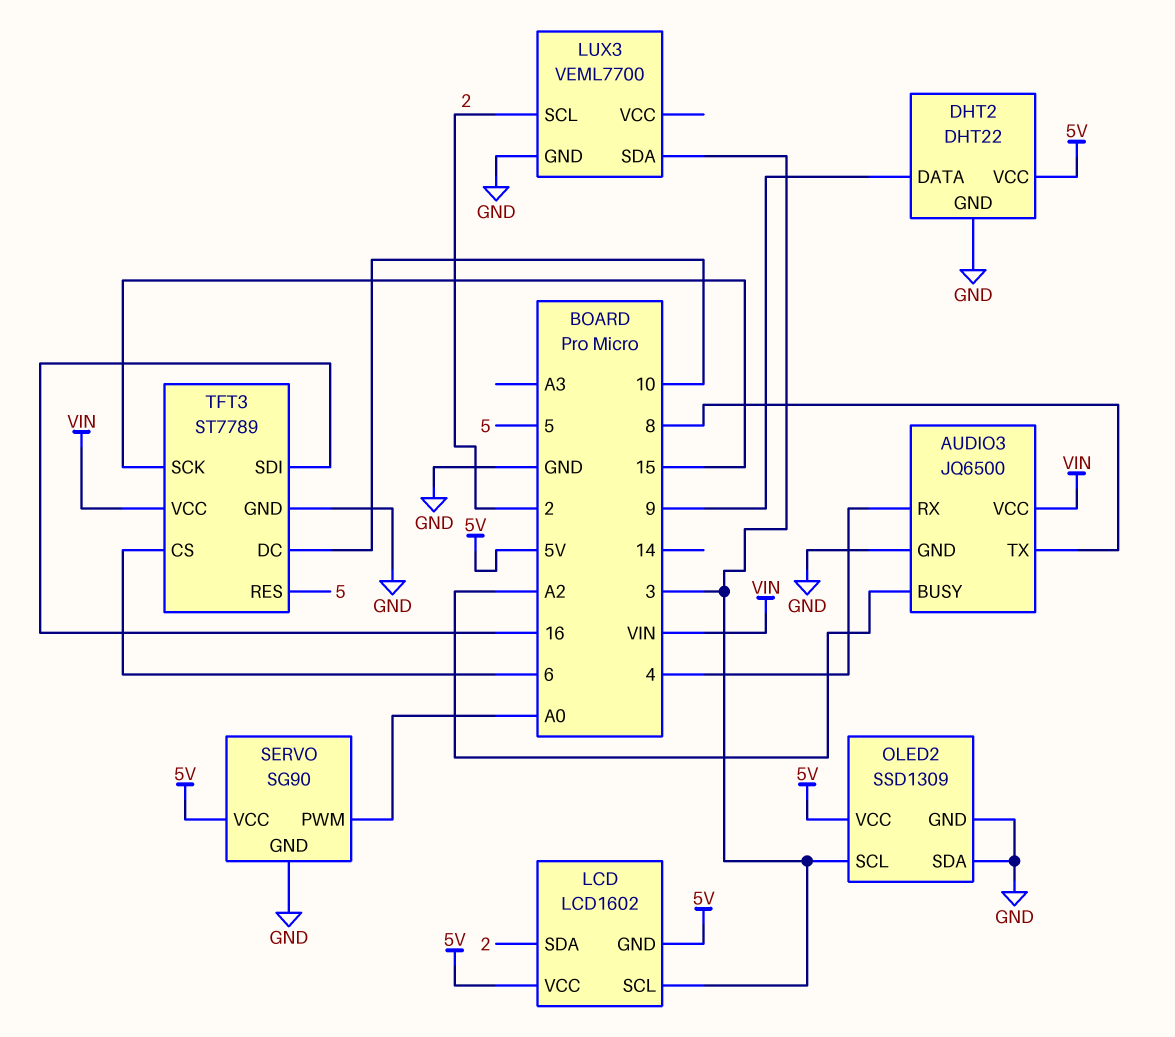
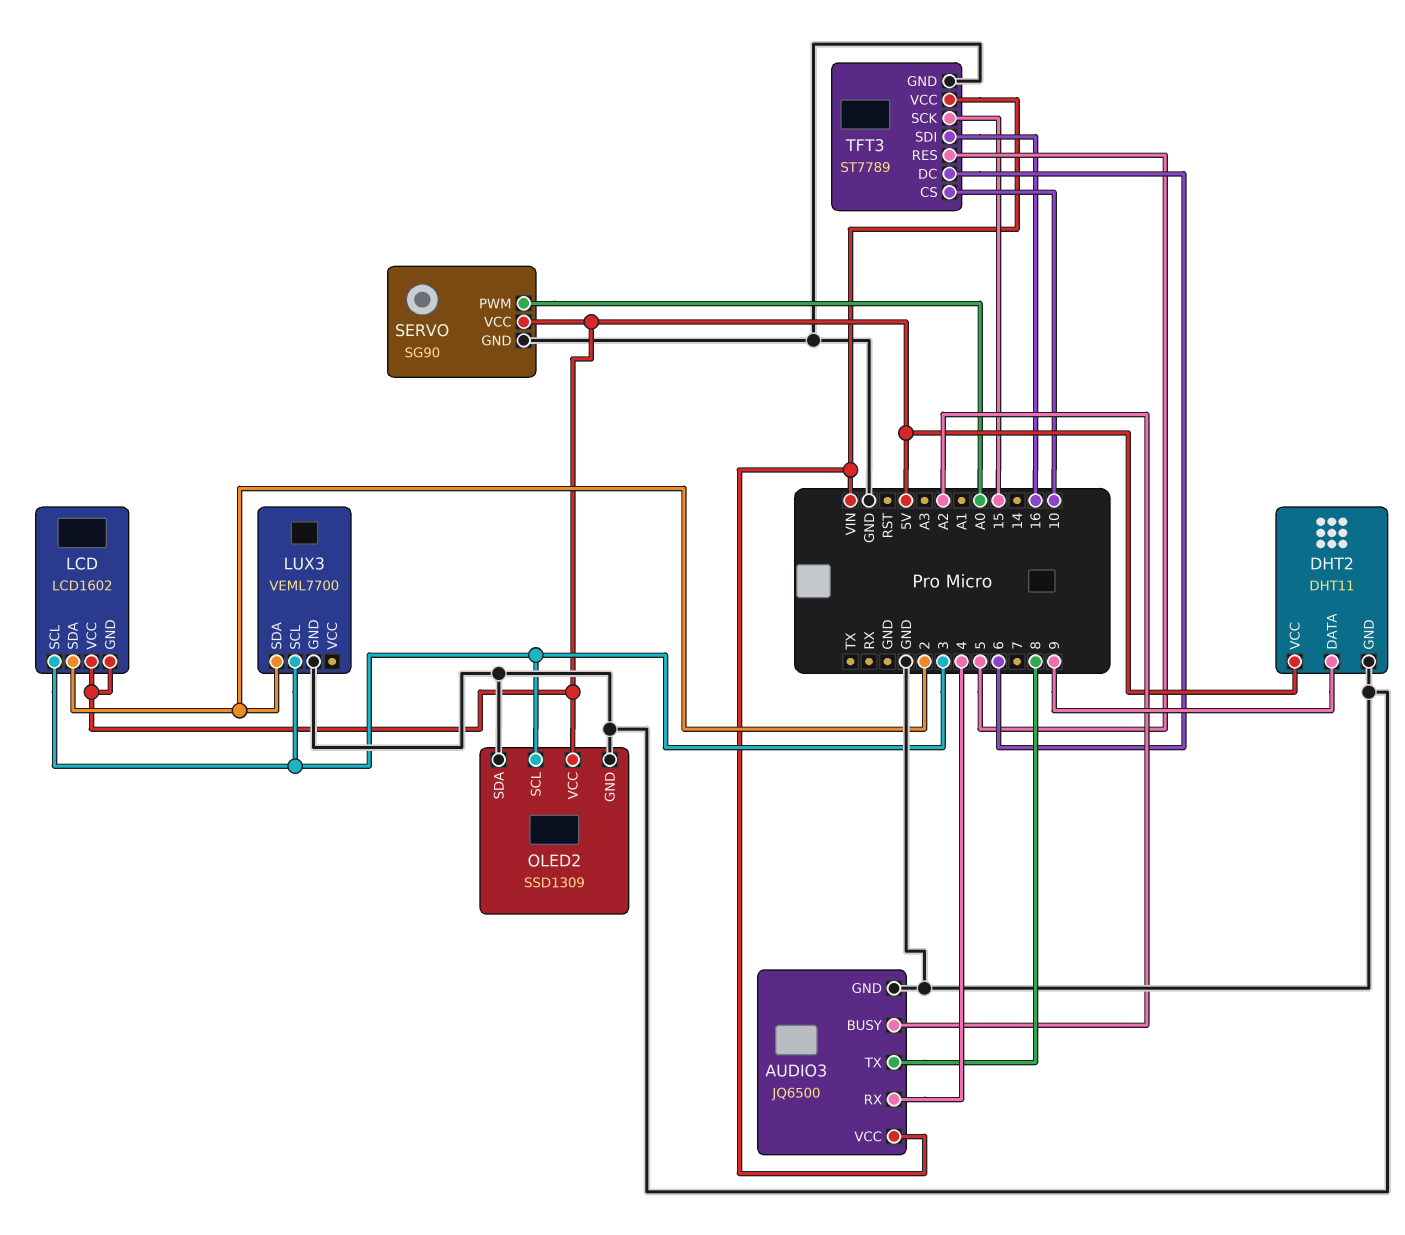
DHT2: DHT22 -> DHT11
LUX3 pin SCL: 2 -> 3
LUX3 pin SDA: 3 -> 2
TFT3 pin CS: 6 -> 10
TFT3 pin DC: 10 -> 6

